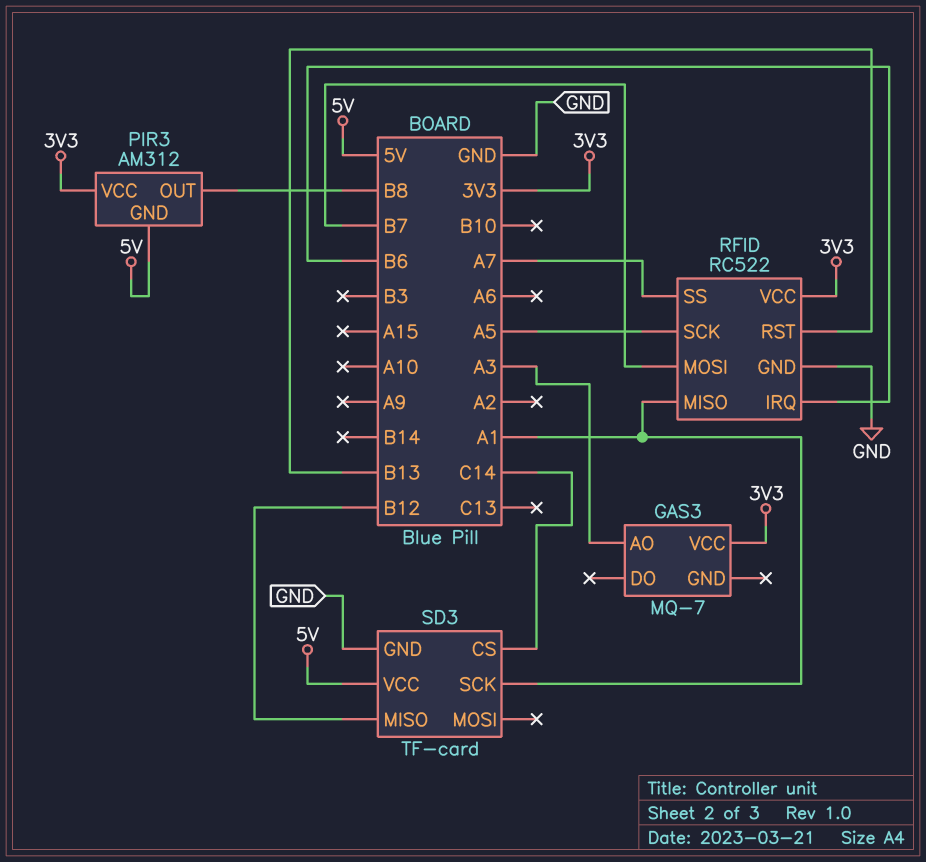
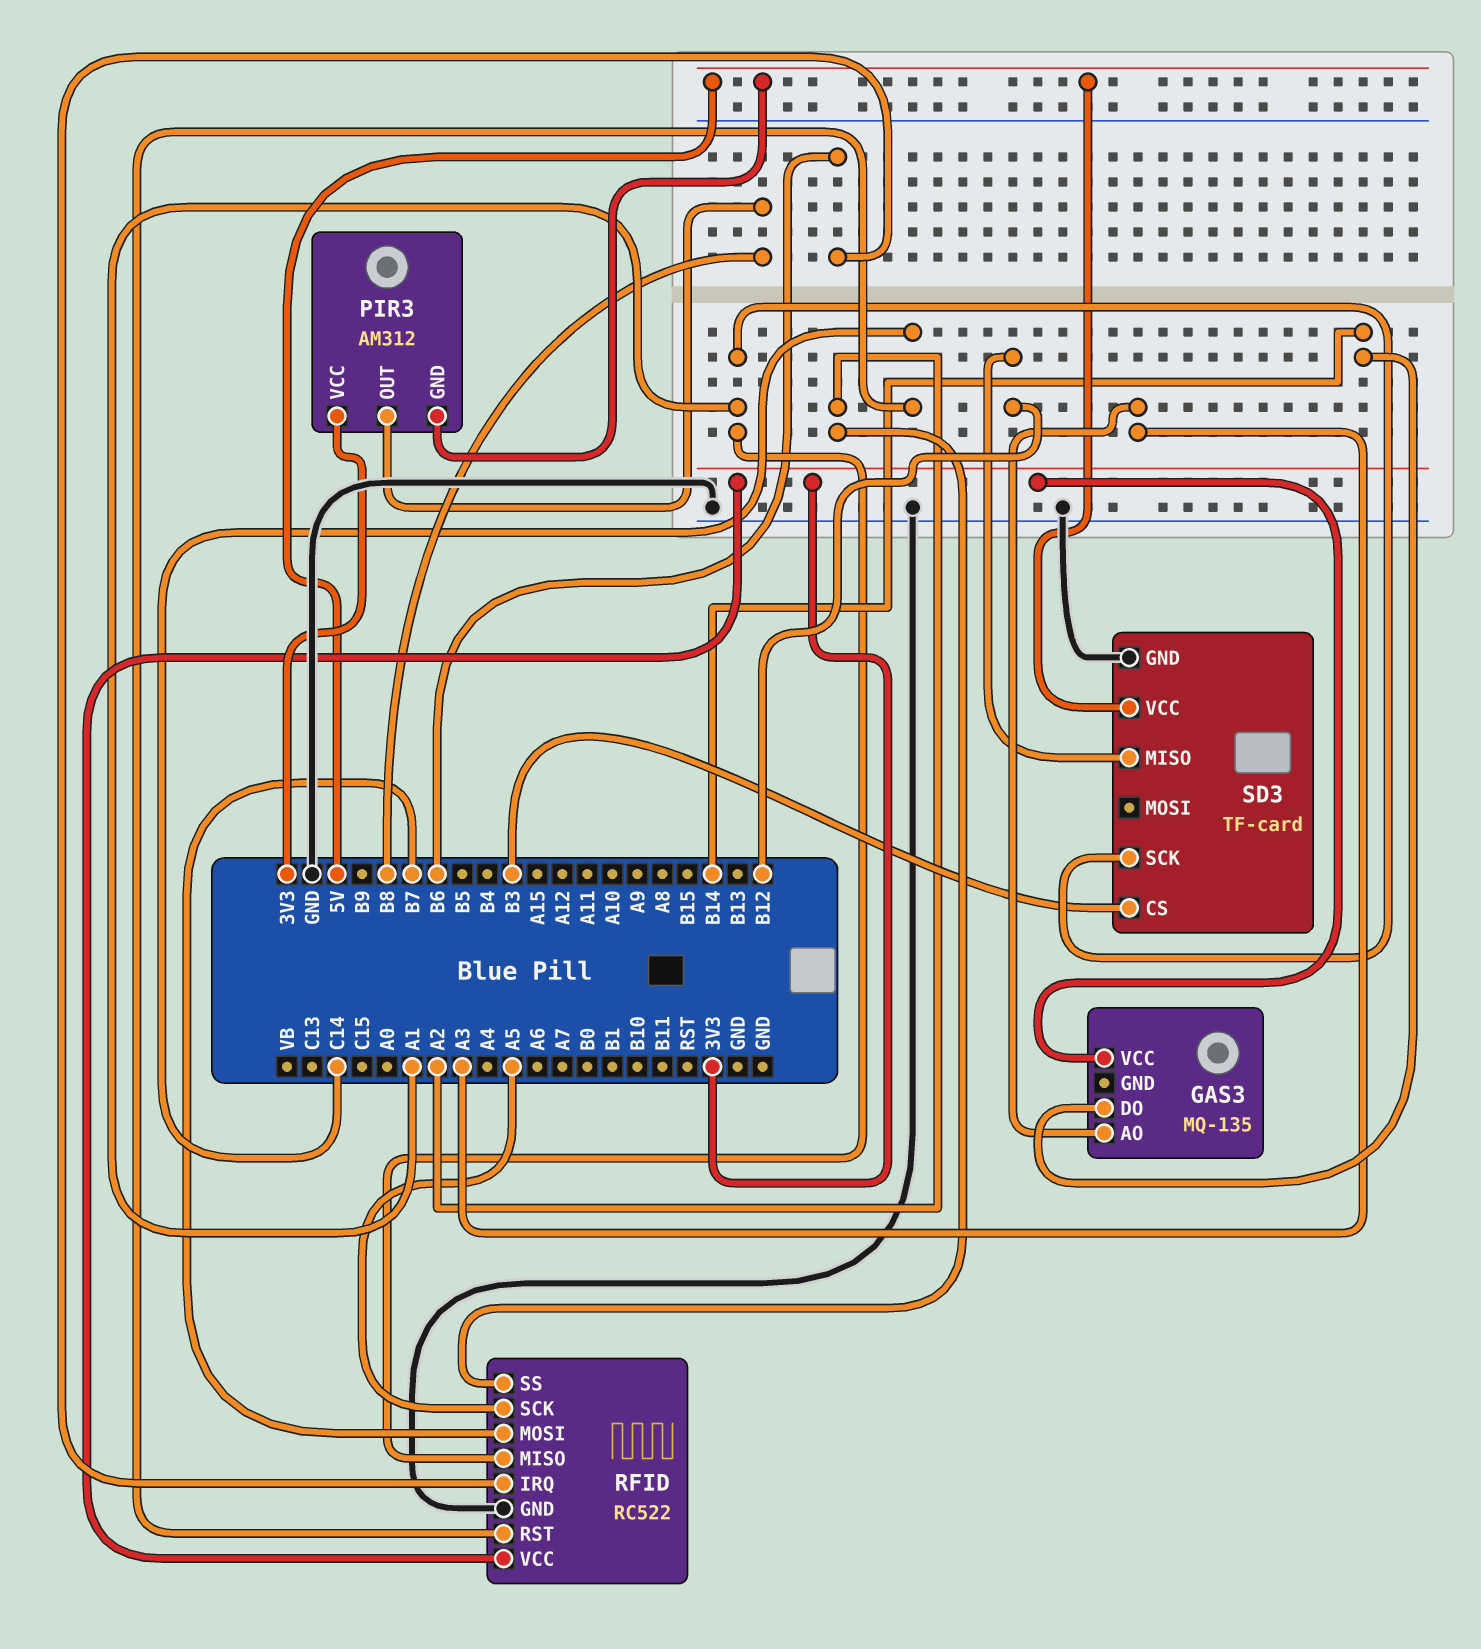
GAS3: MQ-7 -> MQ-135
GAS3 pin DO: none -> B14
RFID pin RST: B13 -> C14
RFID pin SS: A7 -> A2
SD3 pin CS: C14 -> B3

